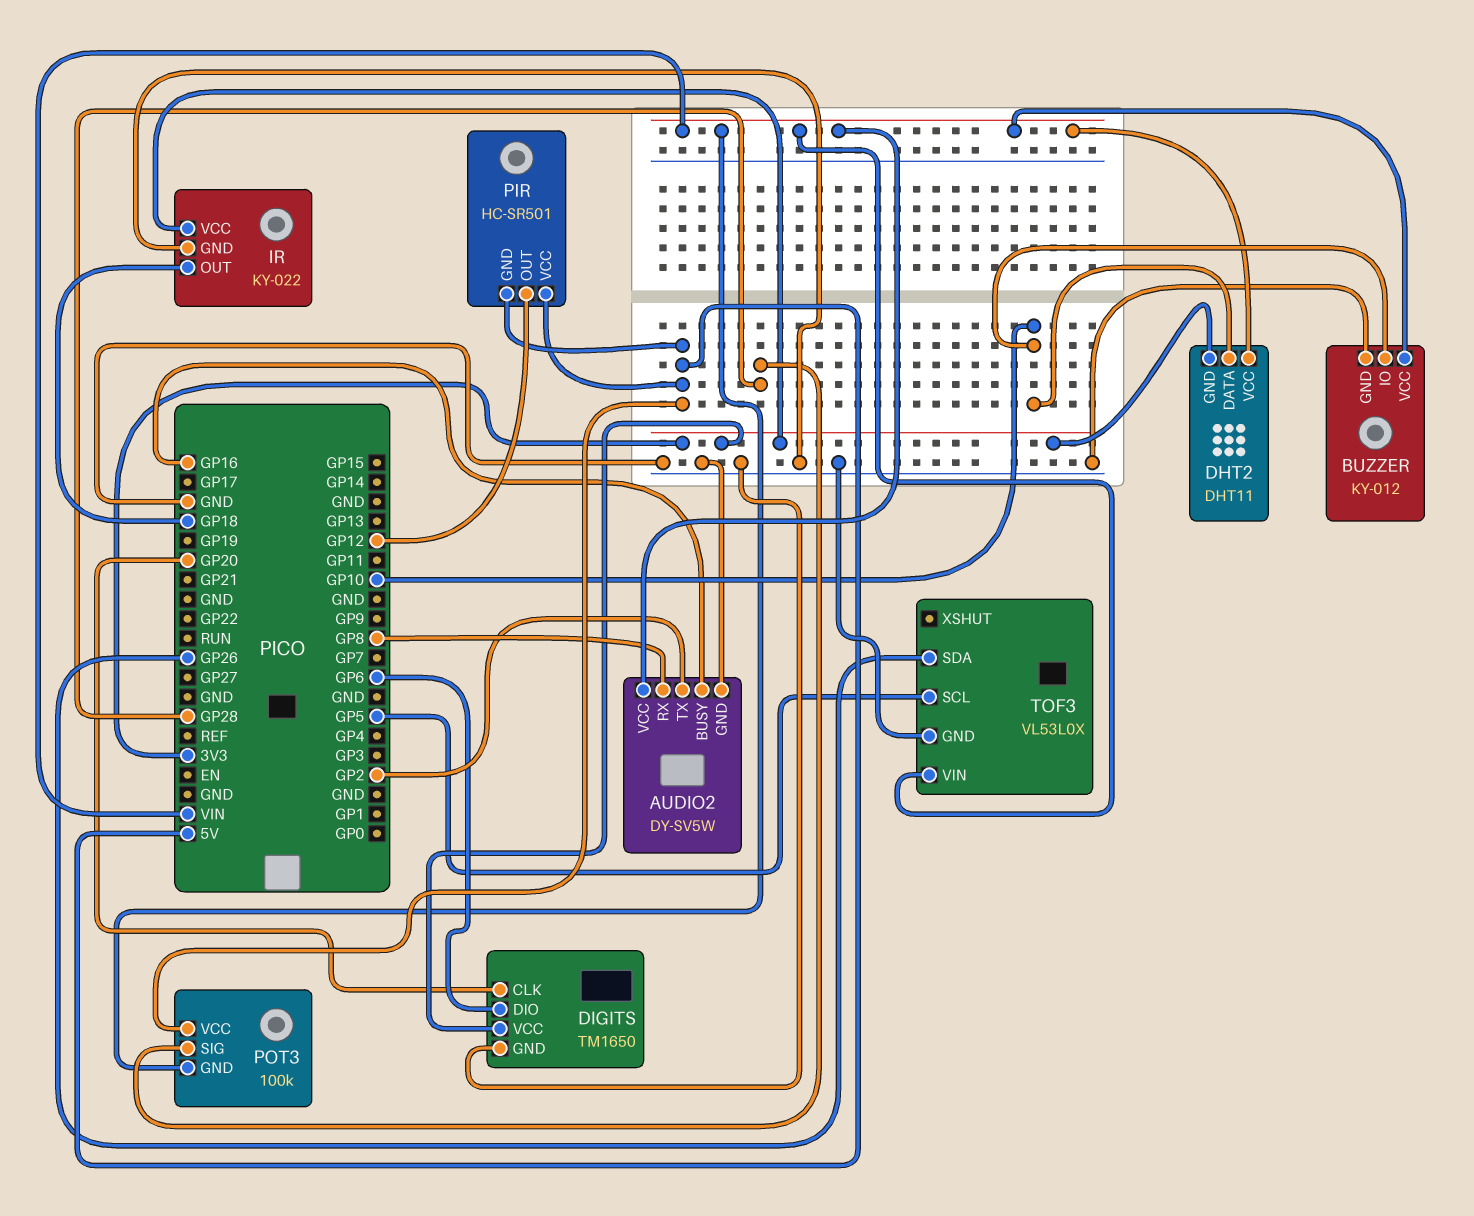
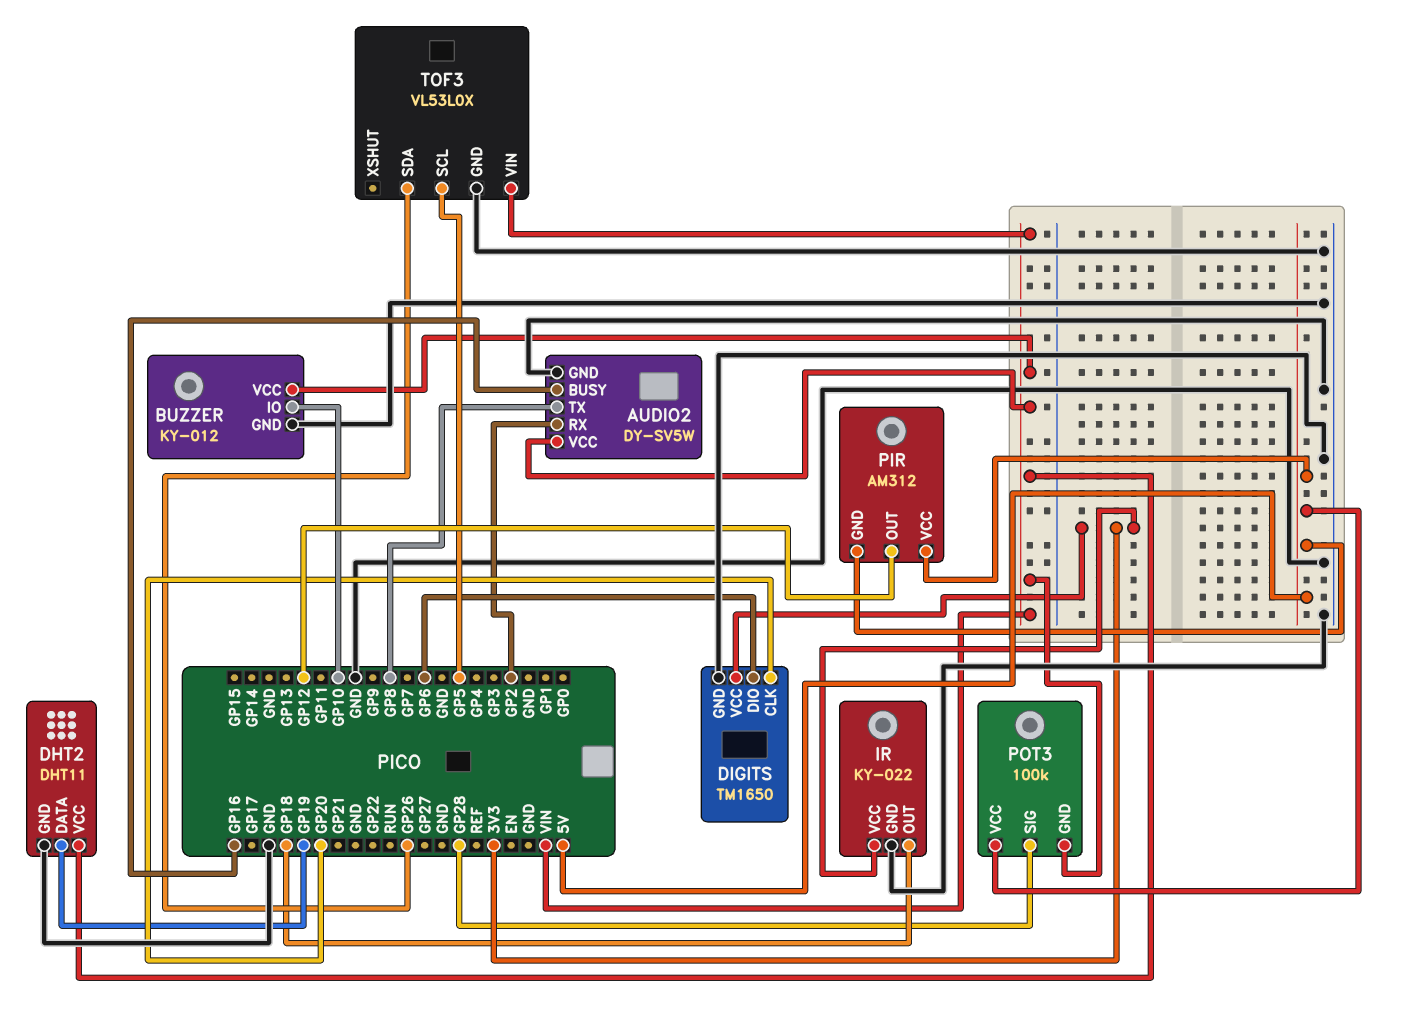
AUDIO2 pin RX: GP8 -> GP2
AUDIO2 pin TX: GP2 -> GP8
DHT2 pin DATA: GP10 -> GP19
DHT2 pin GND: 3V3 -> GND
PIR: HC-SR501 -> AM312

